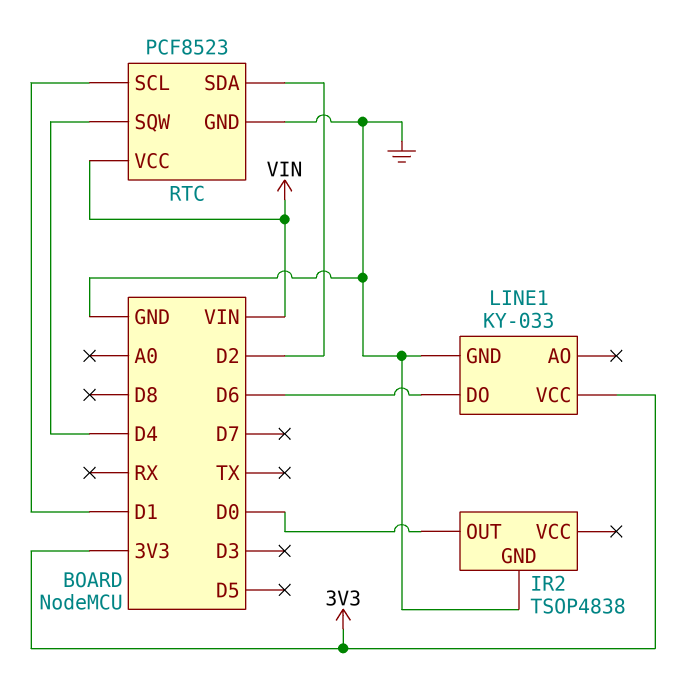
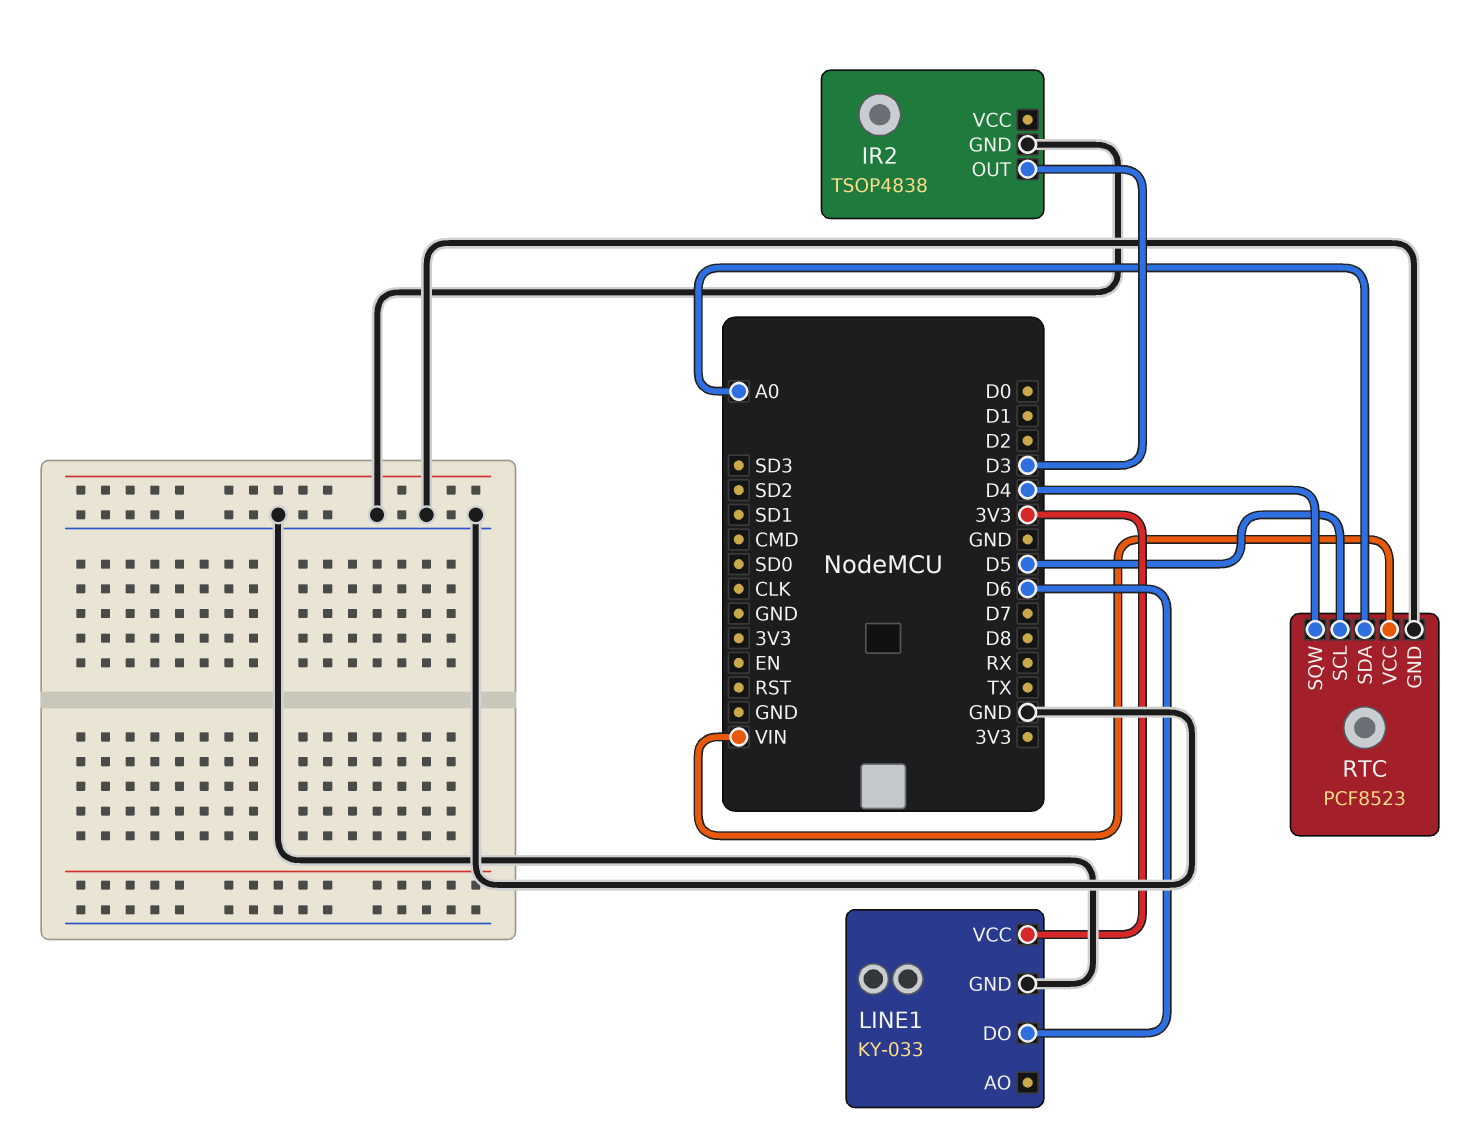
IR2 pin OUT: D0 -> D3
RTC pin SCL: D1 -> D5
RTC pin SDA: D2 -> A0

